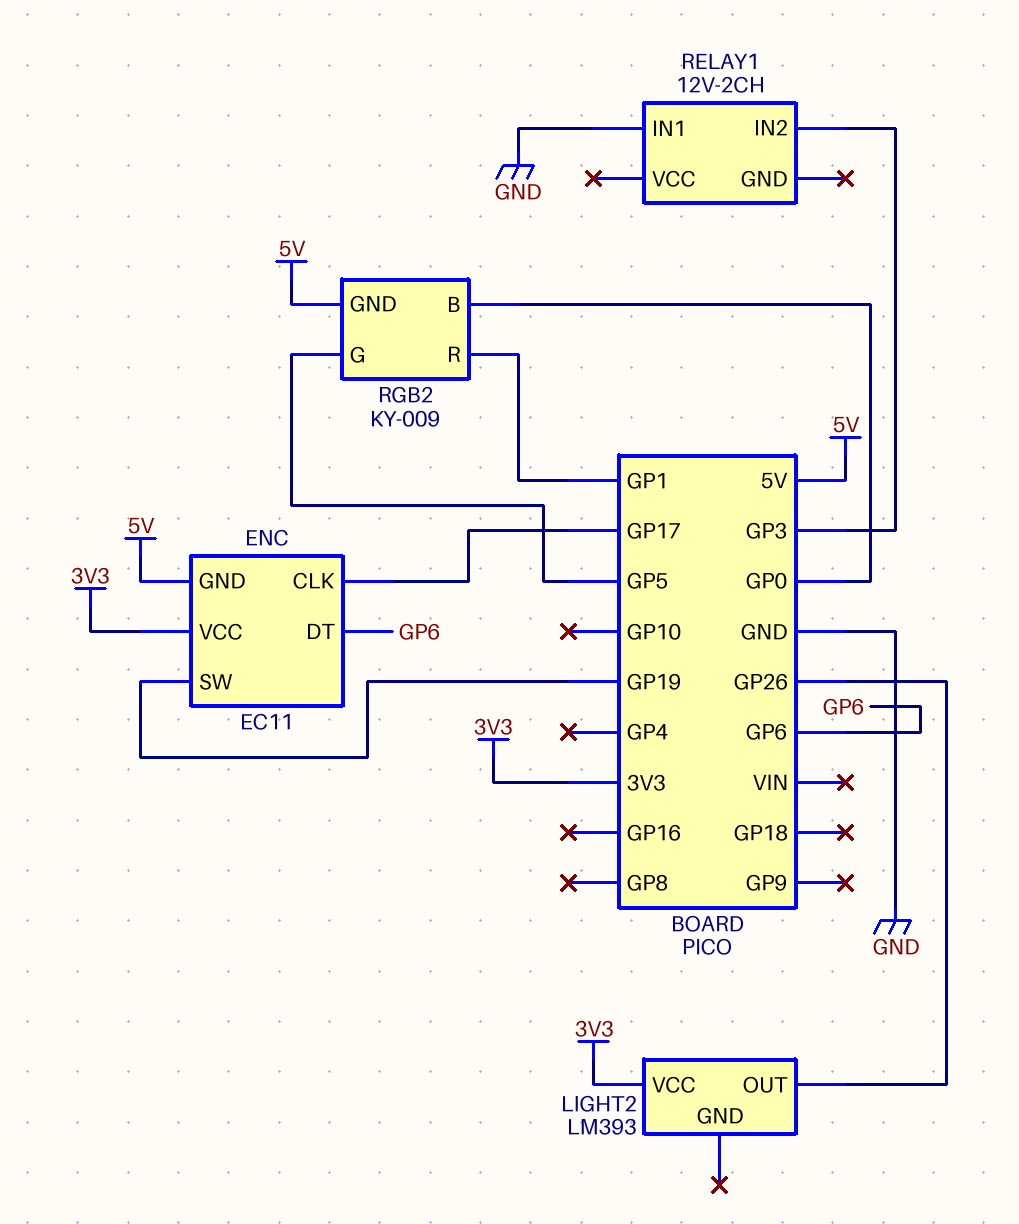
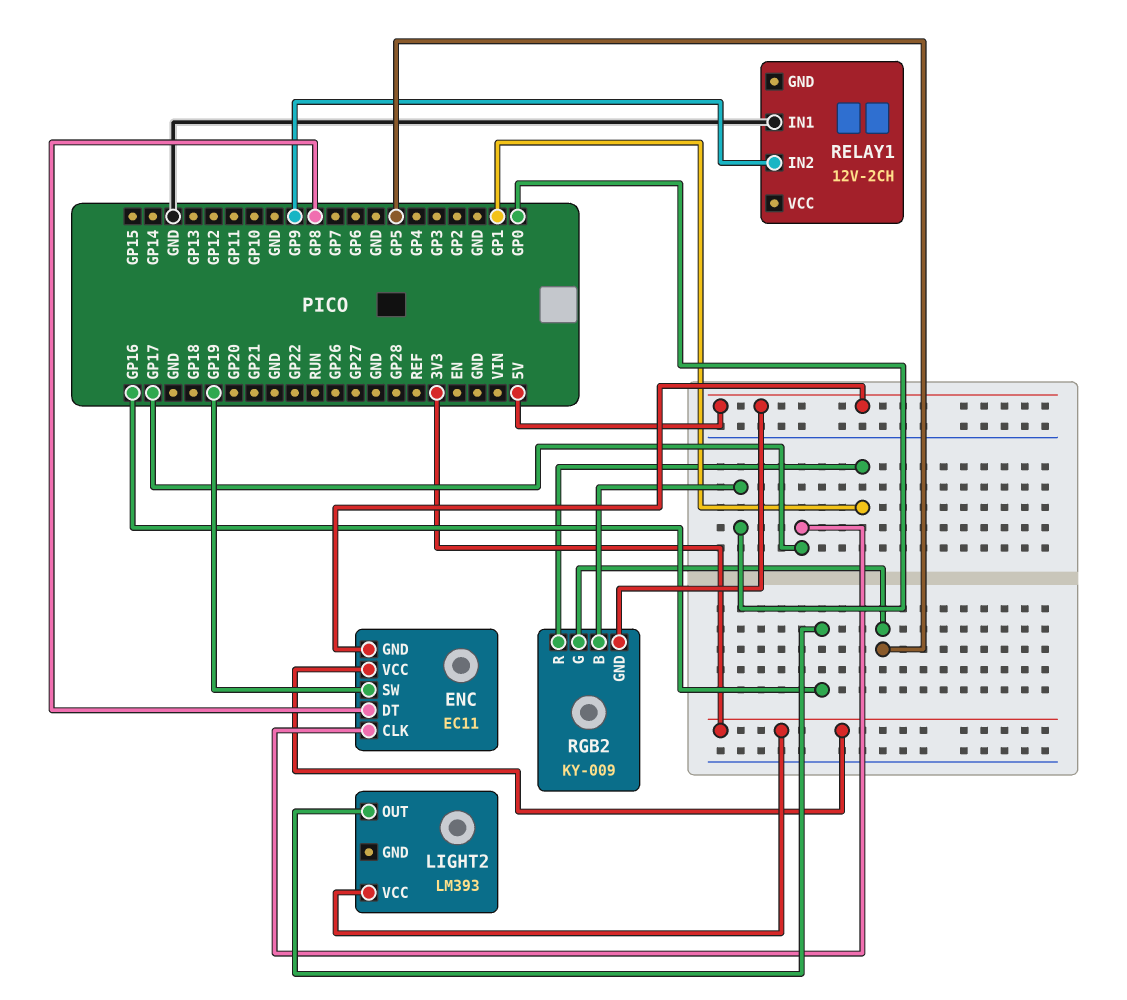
ENC pin DT: GP6 -> GP8
LIGHT2 pin OUT: GP26 -> GP16
RELAY1 pin IN2: GP3 -> GP9

